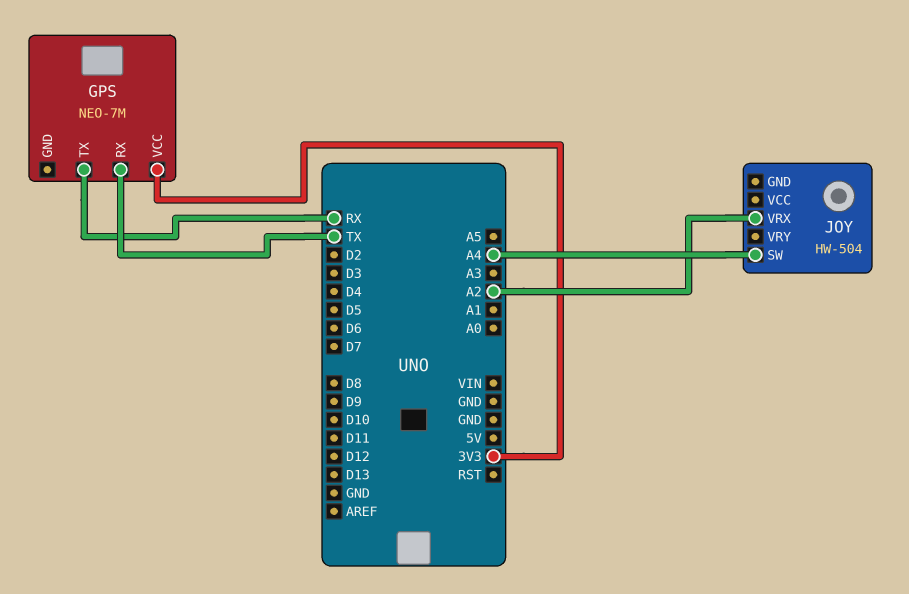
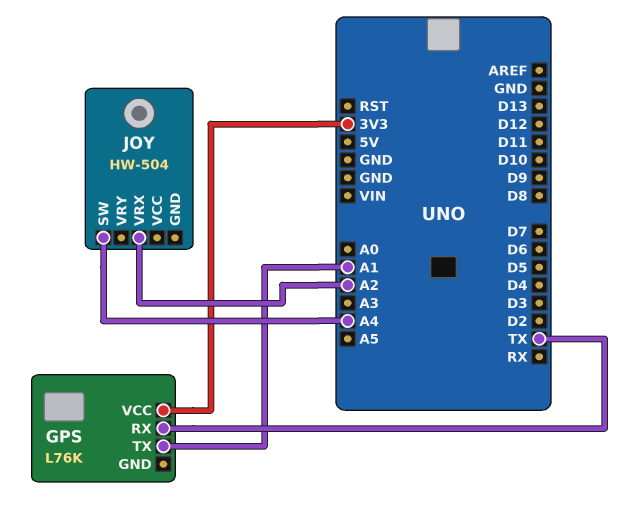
GPS: NEO-7M -> L76K
GPS pin TX: RX -> A1

